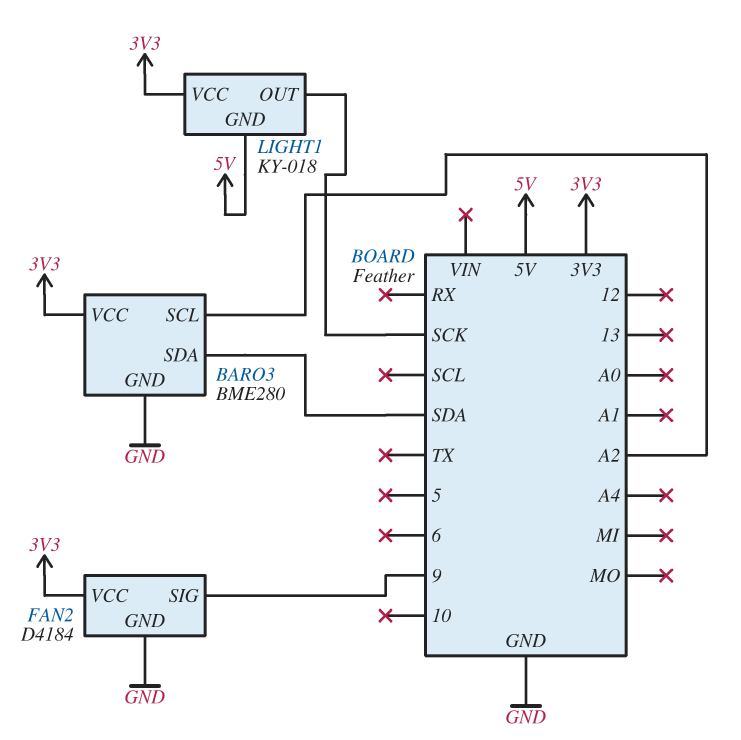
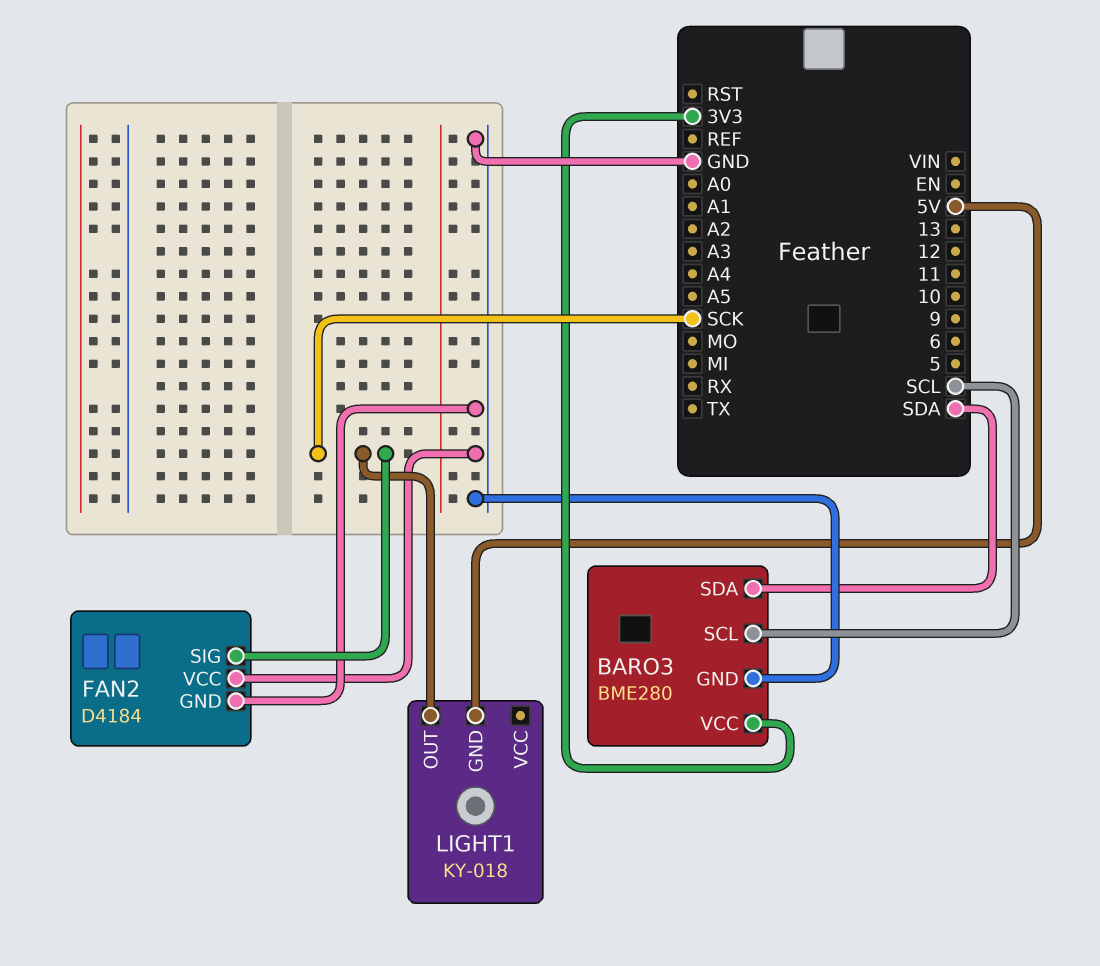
BARO3 pin SCL: A2 -> SCL
FAN2 pin SIG: 9 -> SCK
FAN2 pin VCC: 3V3 -> GND
LIGHT1 pin VCC: 3V3 -> none

